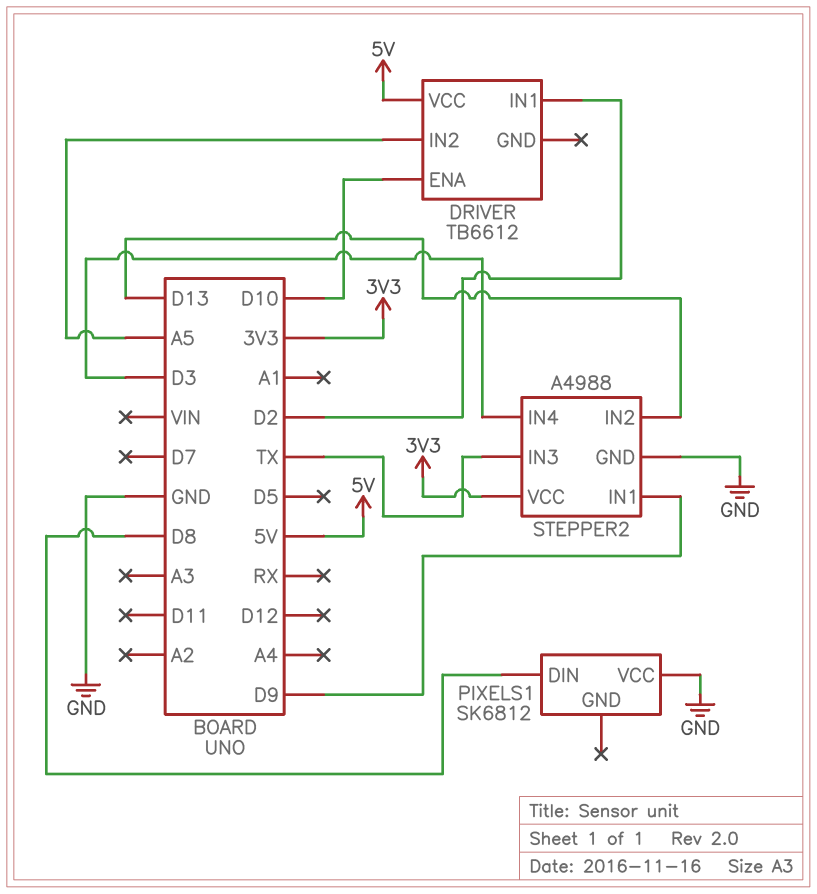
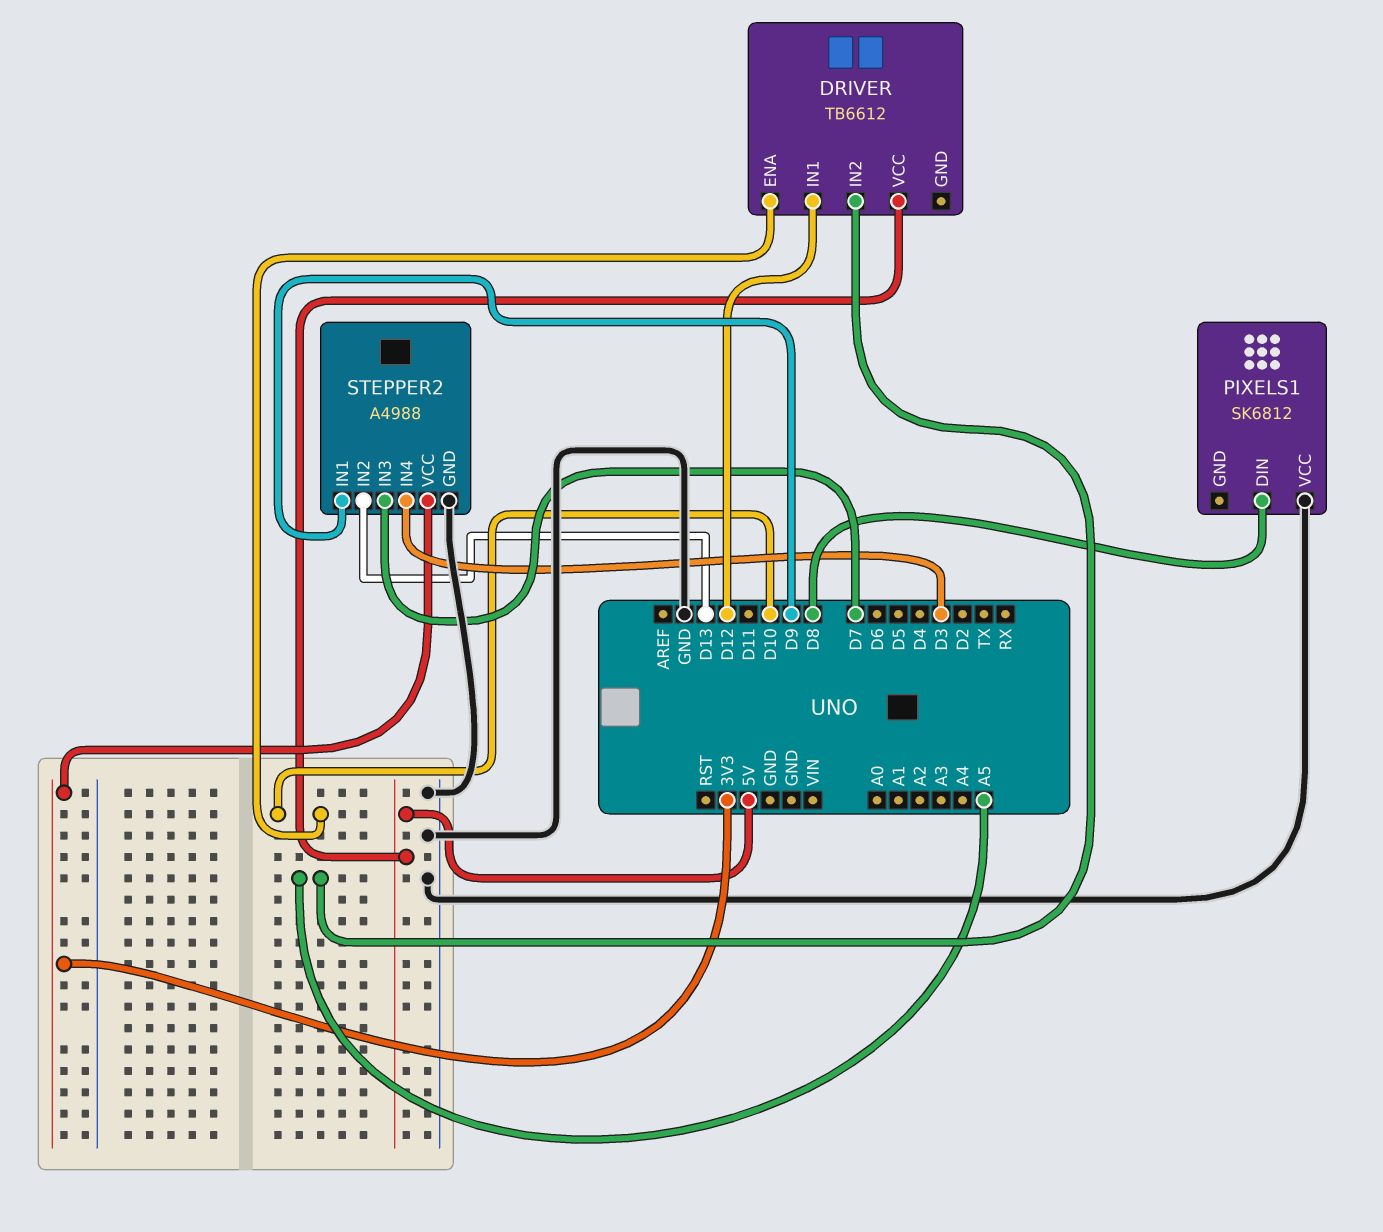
DRIVER pin IN1: D2 -> D12
STEPPER2 pin IN3: TX -> D7

